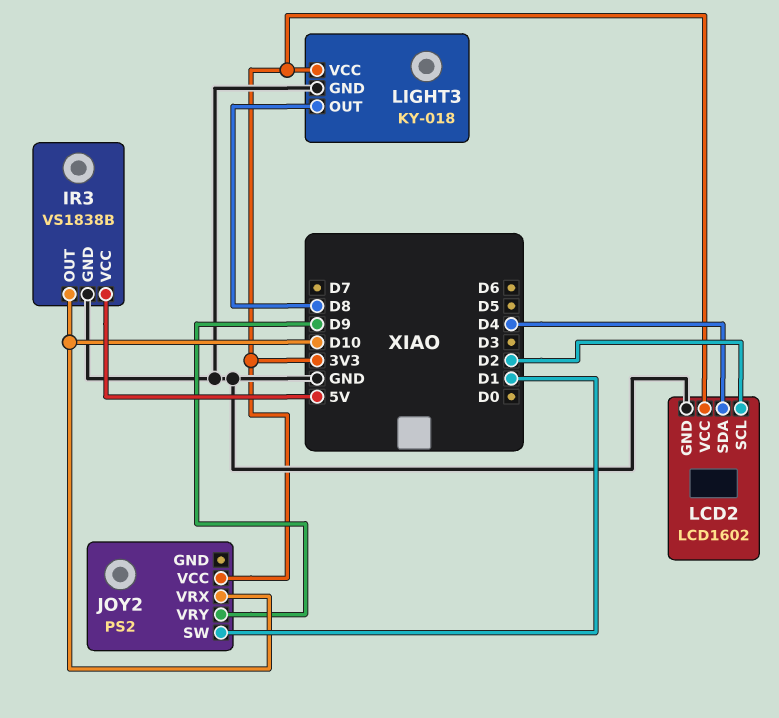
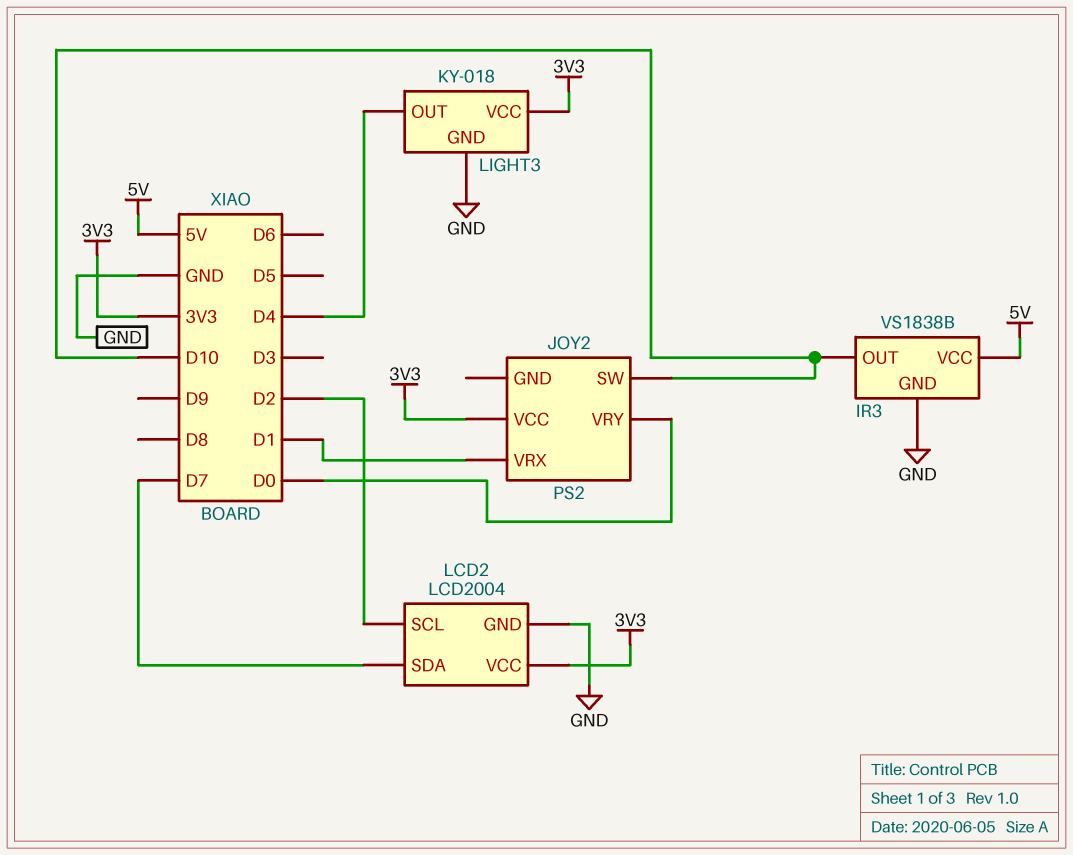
JOY2 pin SW: D1 -> D10
JOY2 pin VRX: D10 -> D1
JOY2 pin VRY: D9 -> D0
LCD2: LCD1602 -> LCD2004
LCD2 pin SDA: D4 -> D7
LIGHT3 pin OUT: D8 -> D4

